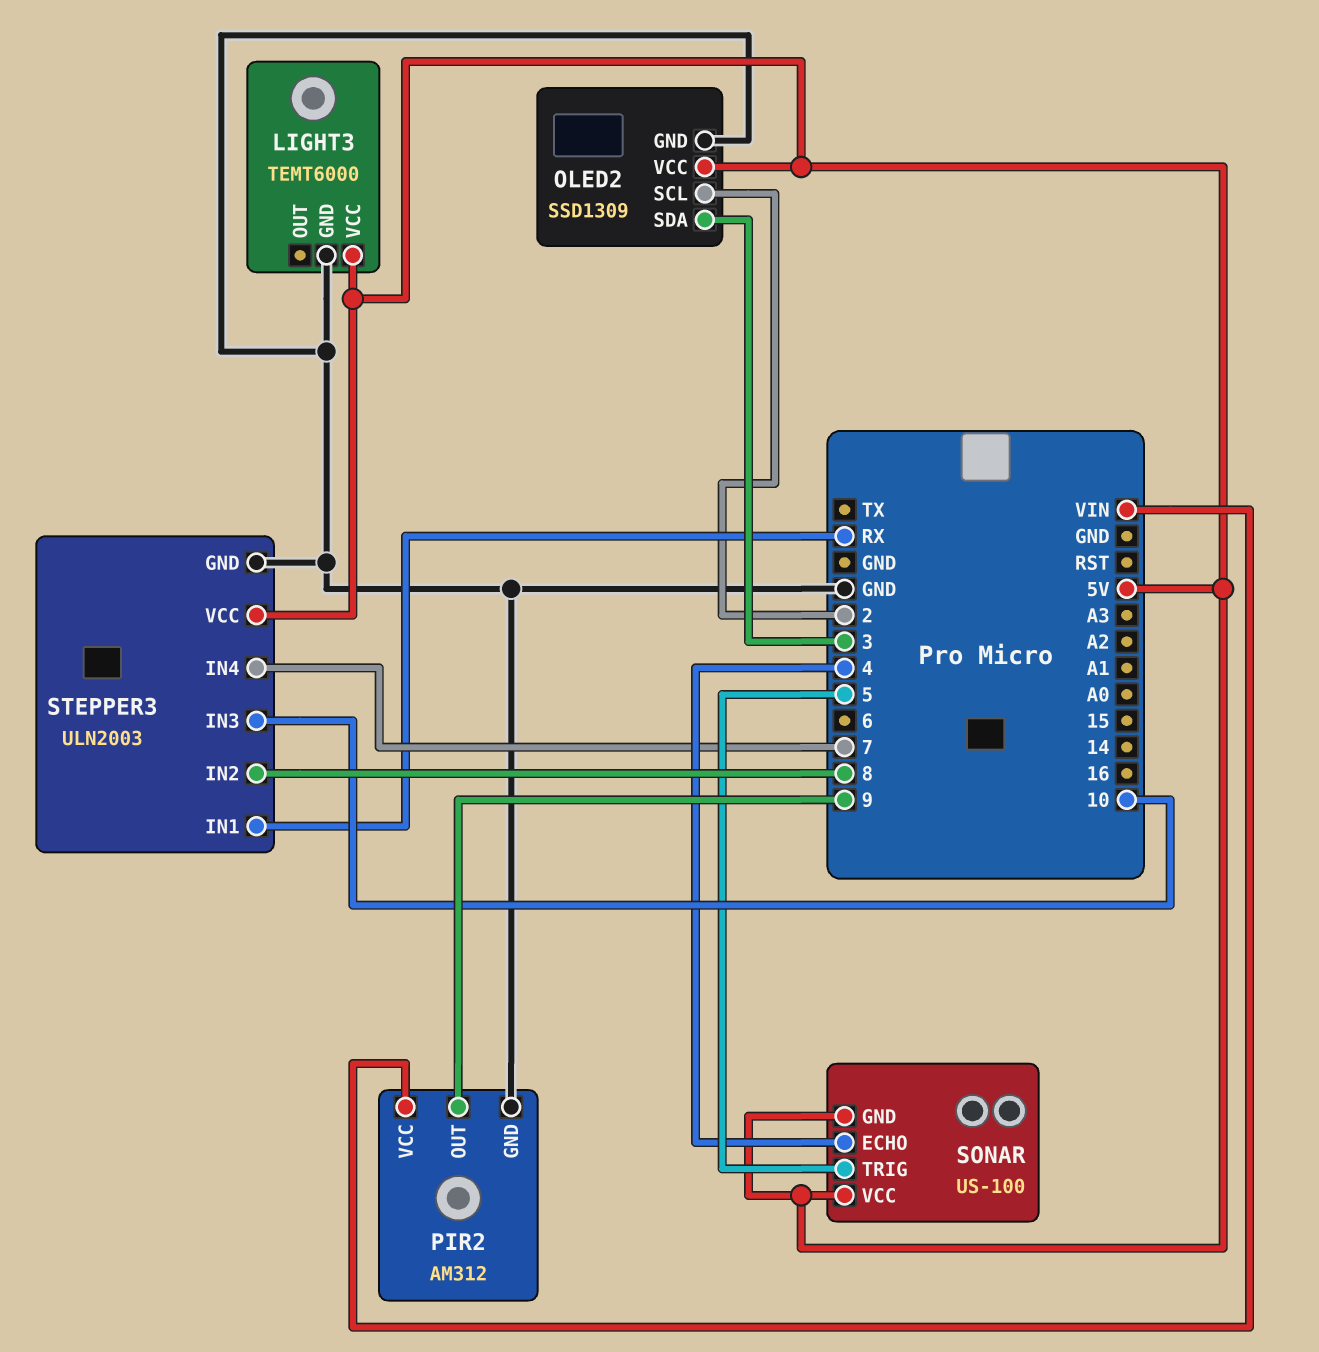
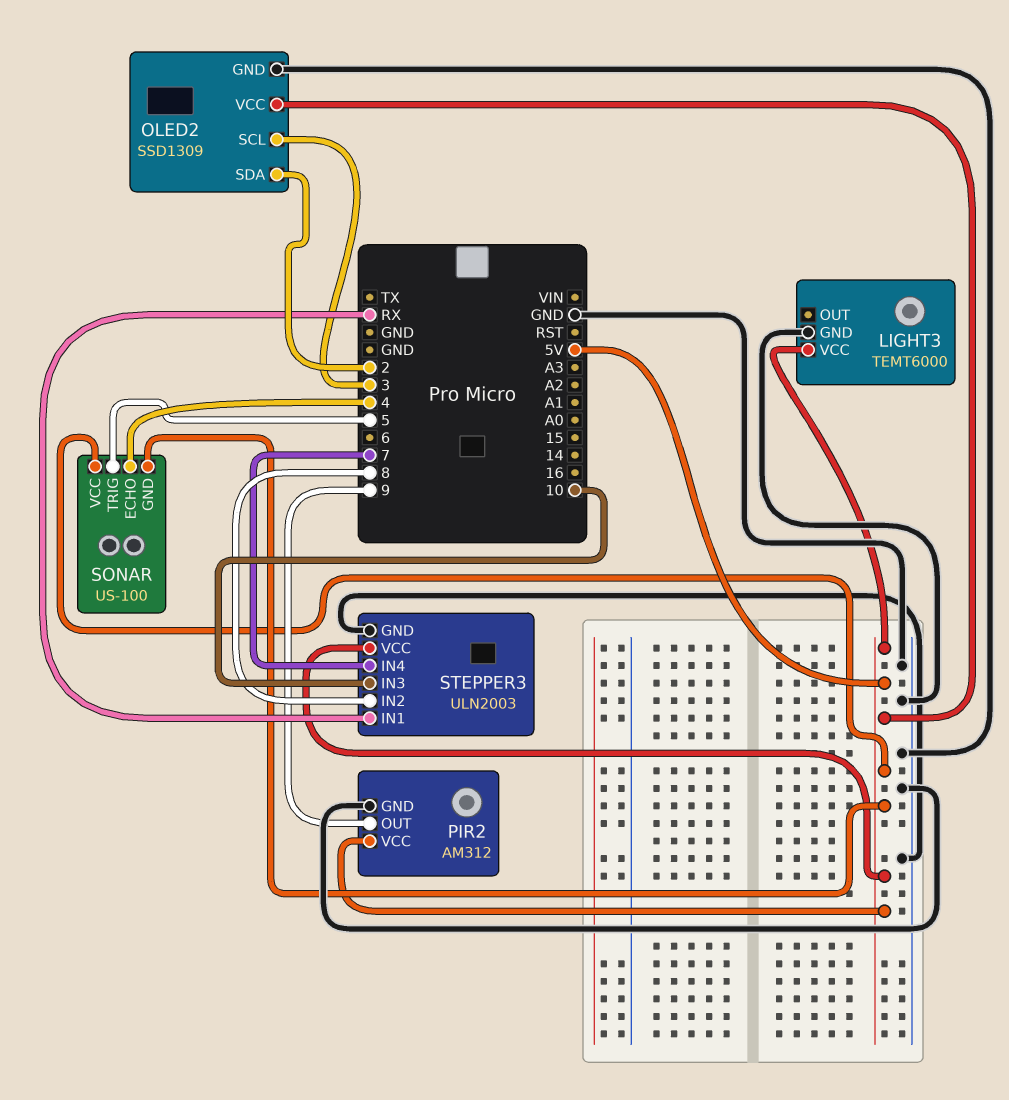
OLED2 pin SCL: 2 -> 3
OLED2 pin SDA: 3 -> 2
PIR2 pin VCC: VIN -> 5V

